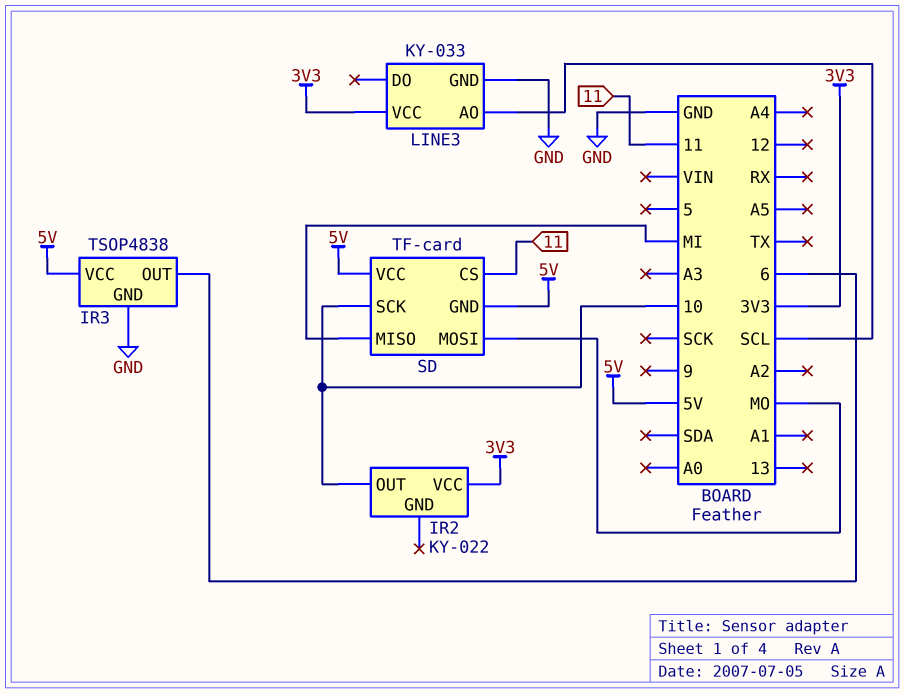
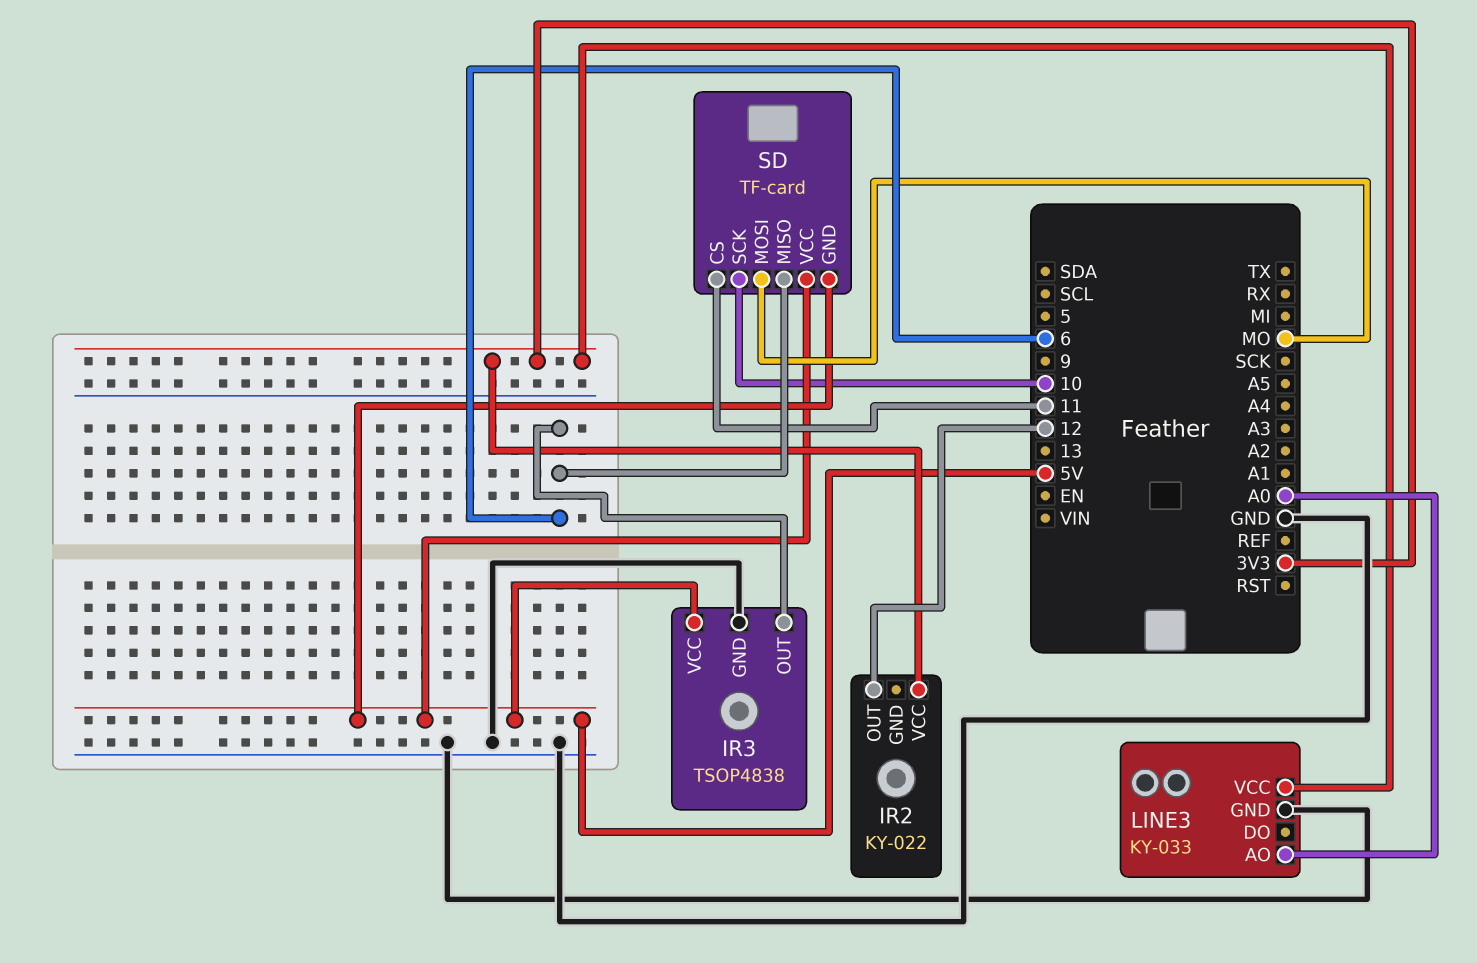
IR2 pin OUT: 10 -> 12
LINE3 pin AO: SCL -> A0
SD pin MISO: MI -> 6

